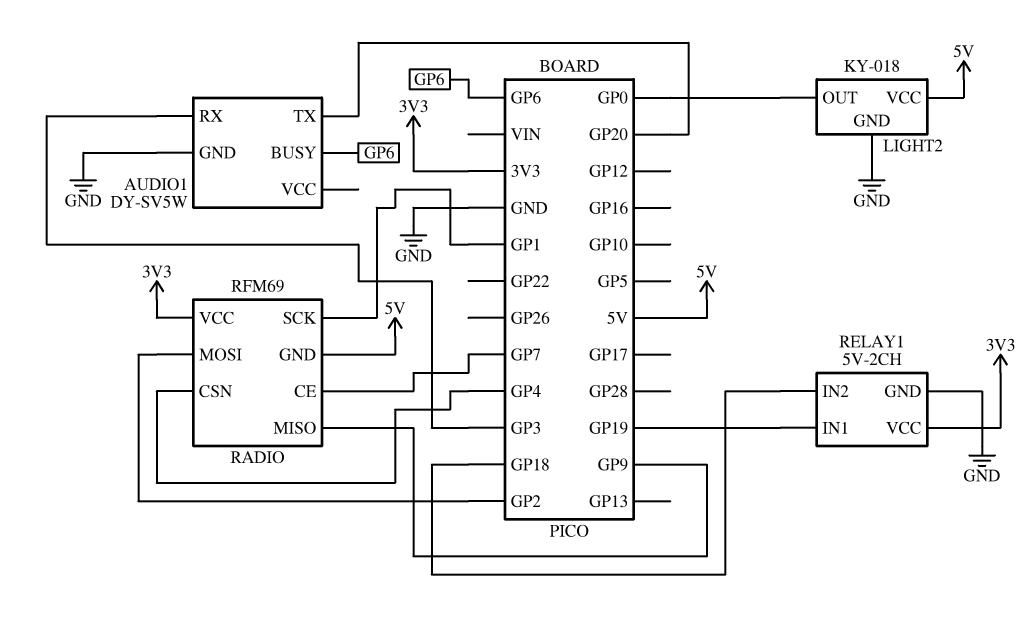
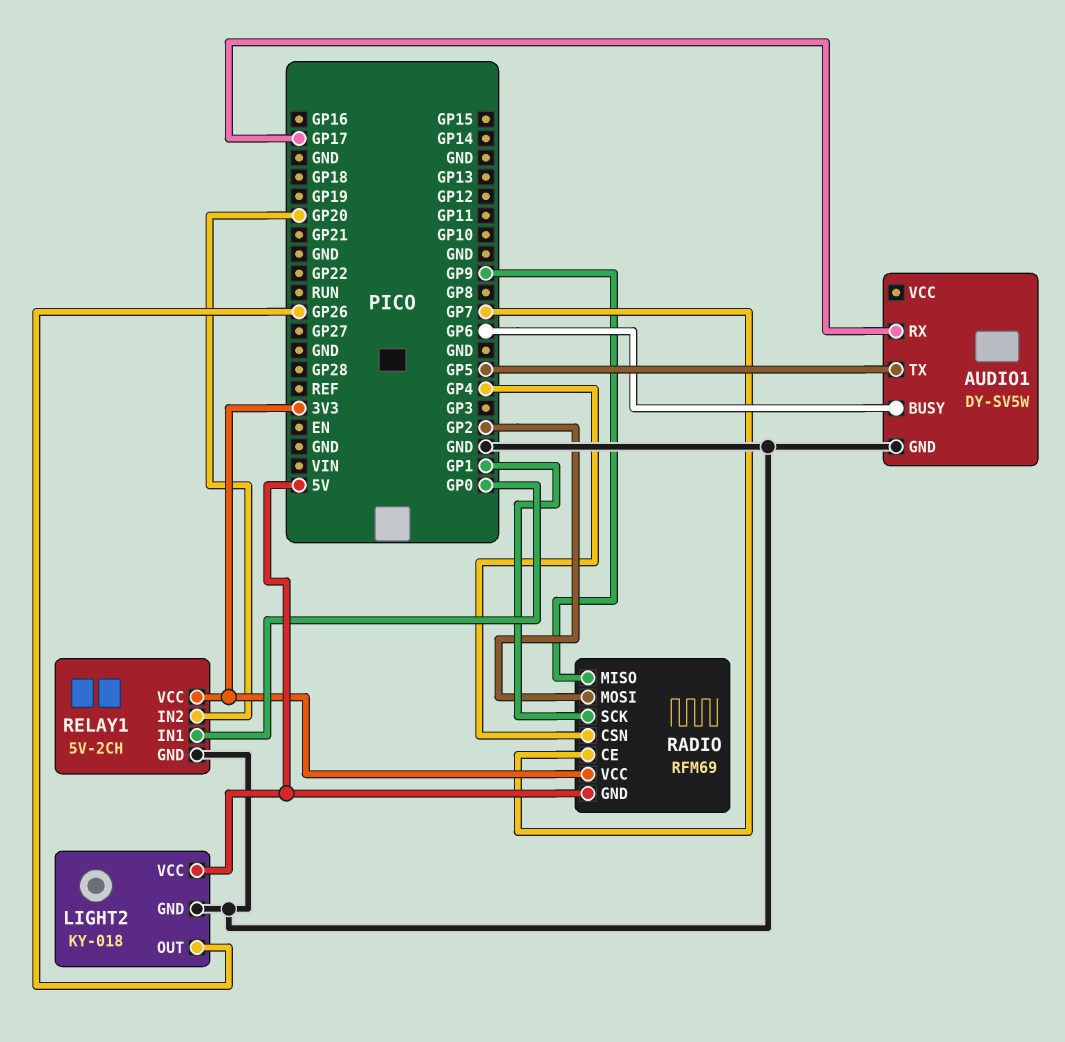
AUDIO1 pin RX: GP3 -> GP17
AUDIO1 pin TX: GP20 -> GP5
LIGHT2 pin OUT: GP0 -> GP26
RELAY1 pin IN1: GP19 -> GP0
RELAY1 pin IN2: GP18 -> GP20

